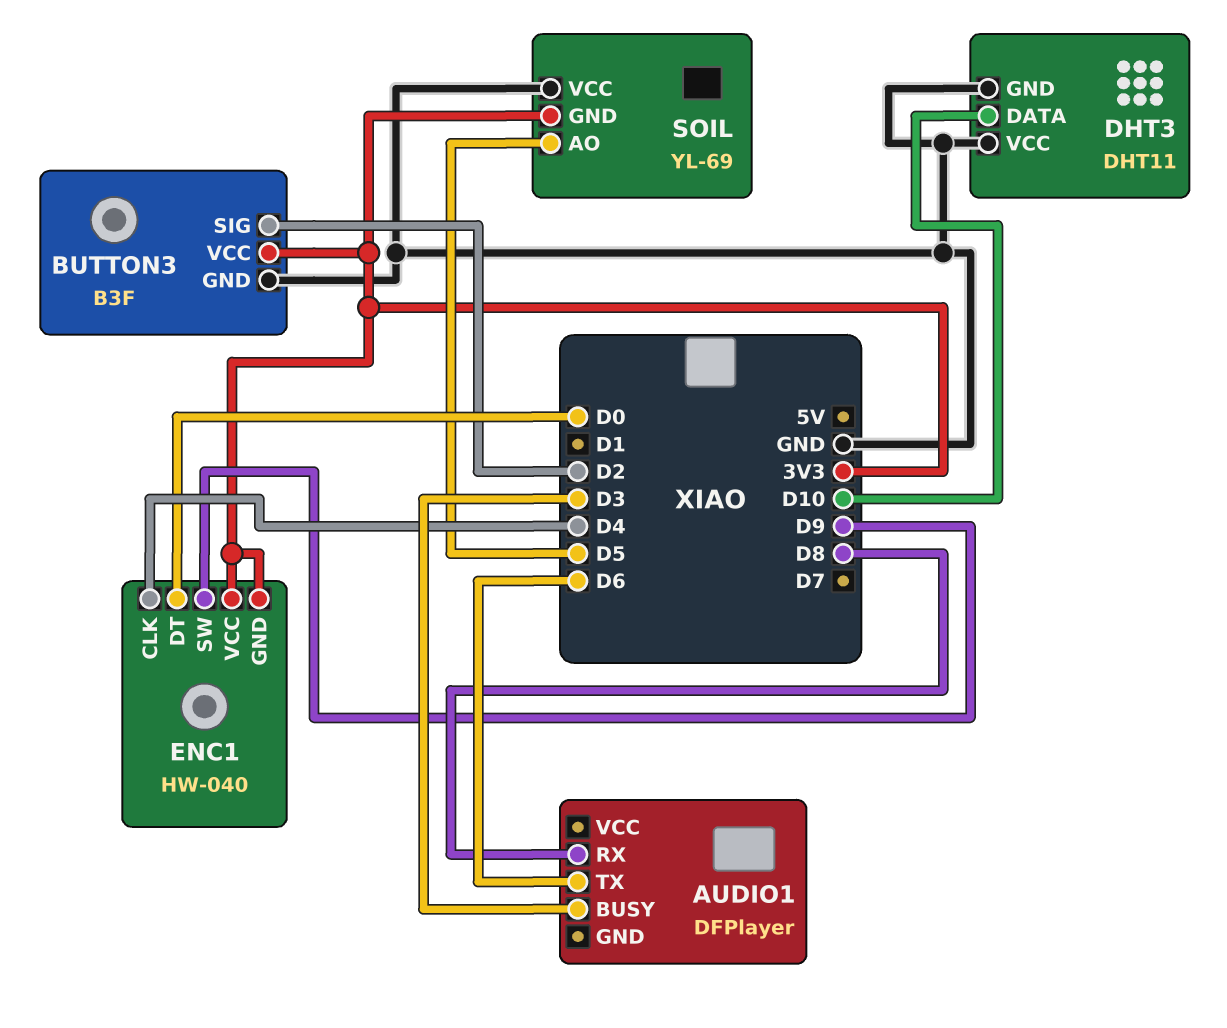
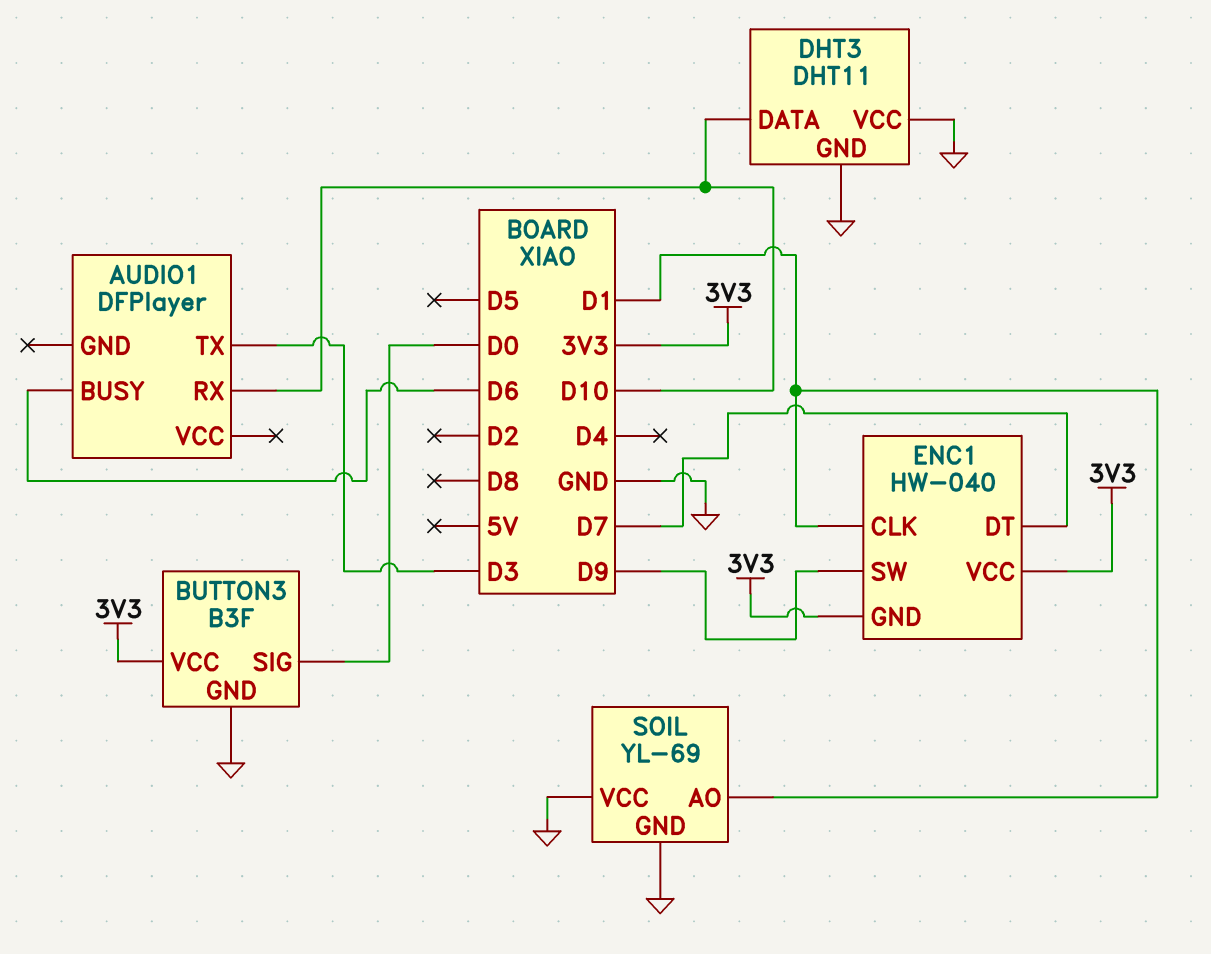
AUDIO1 pin BUSY: D3 -> D6
AUDIO1 pin RX: D8 -> D10
AUDIO1 pin TX: D6 -> D3
BUTTON3 pin SIG: D2 -> D0
ENC1 pin CLK: D4 -> D1
ENC1 pin DT: D0 -> D7
SOIL pin AO: D5 -> D1
SOIL pin GND: 3V3 -> GND

